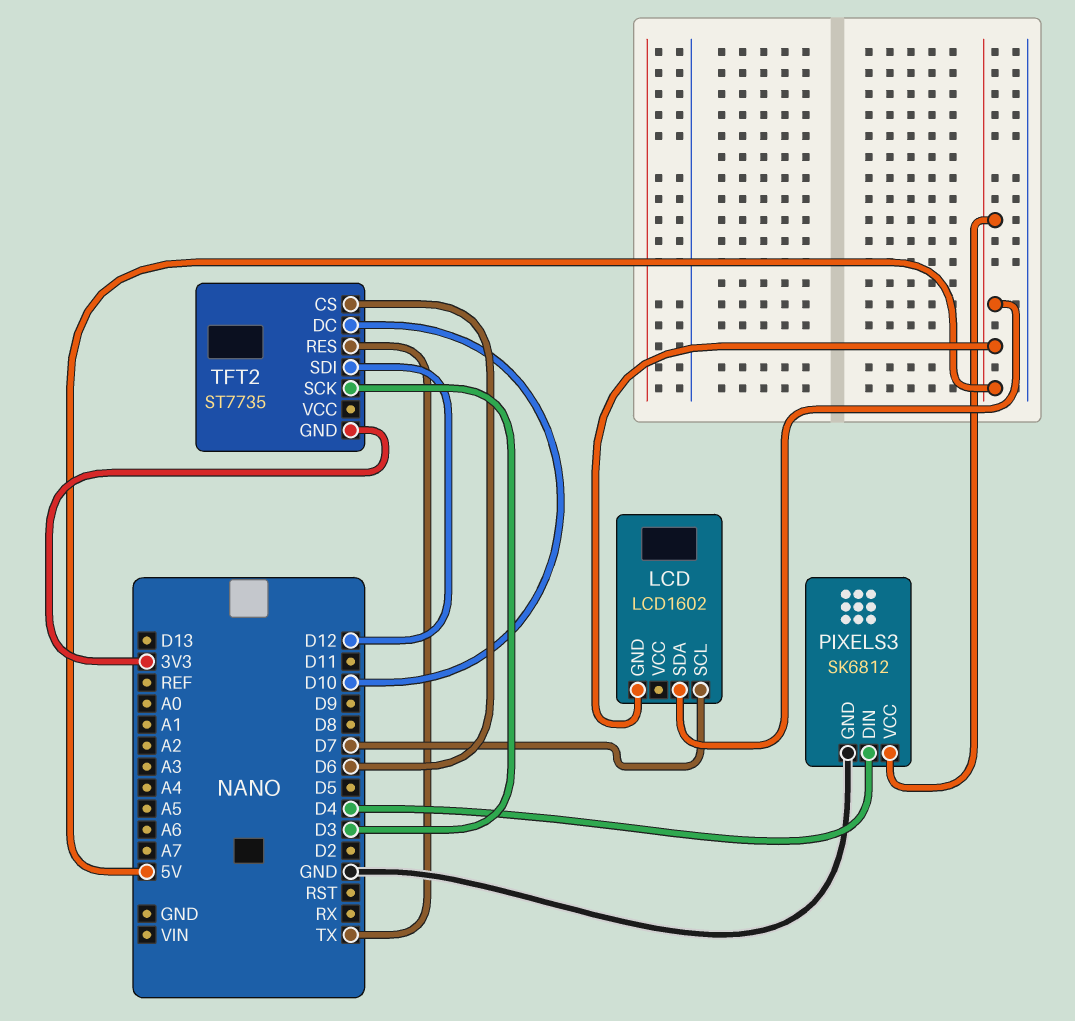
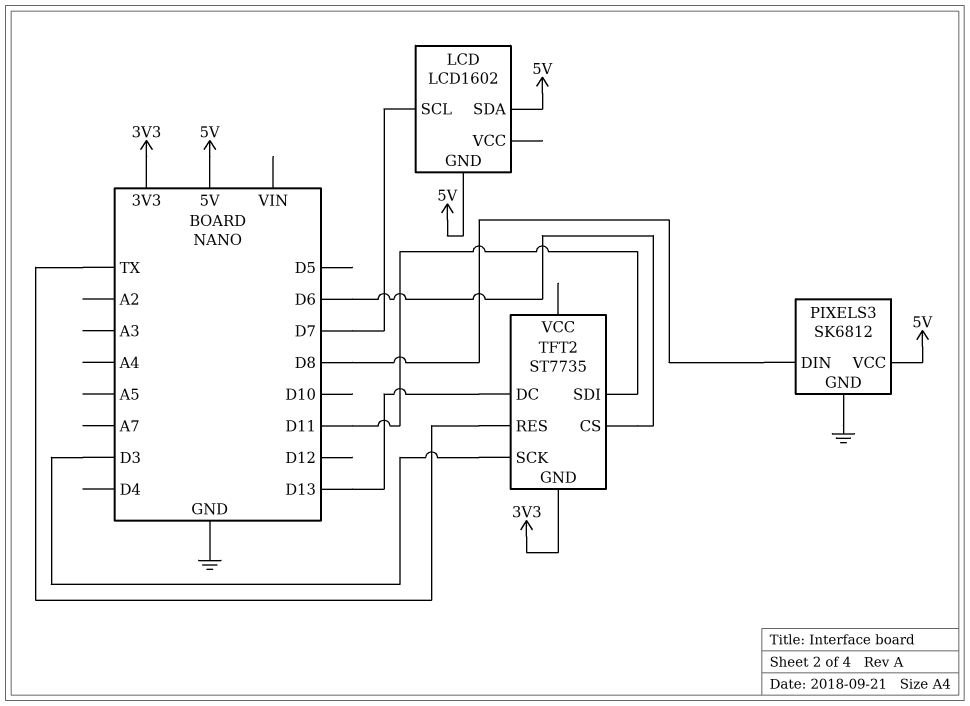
PIXELS3 pin DIN: D4 -> D8
TFT2 pin DC: D10 -> D13
TFT2 pin SDI: D12 -> D11

